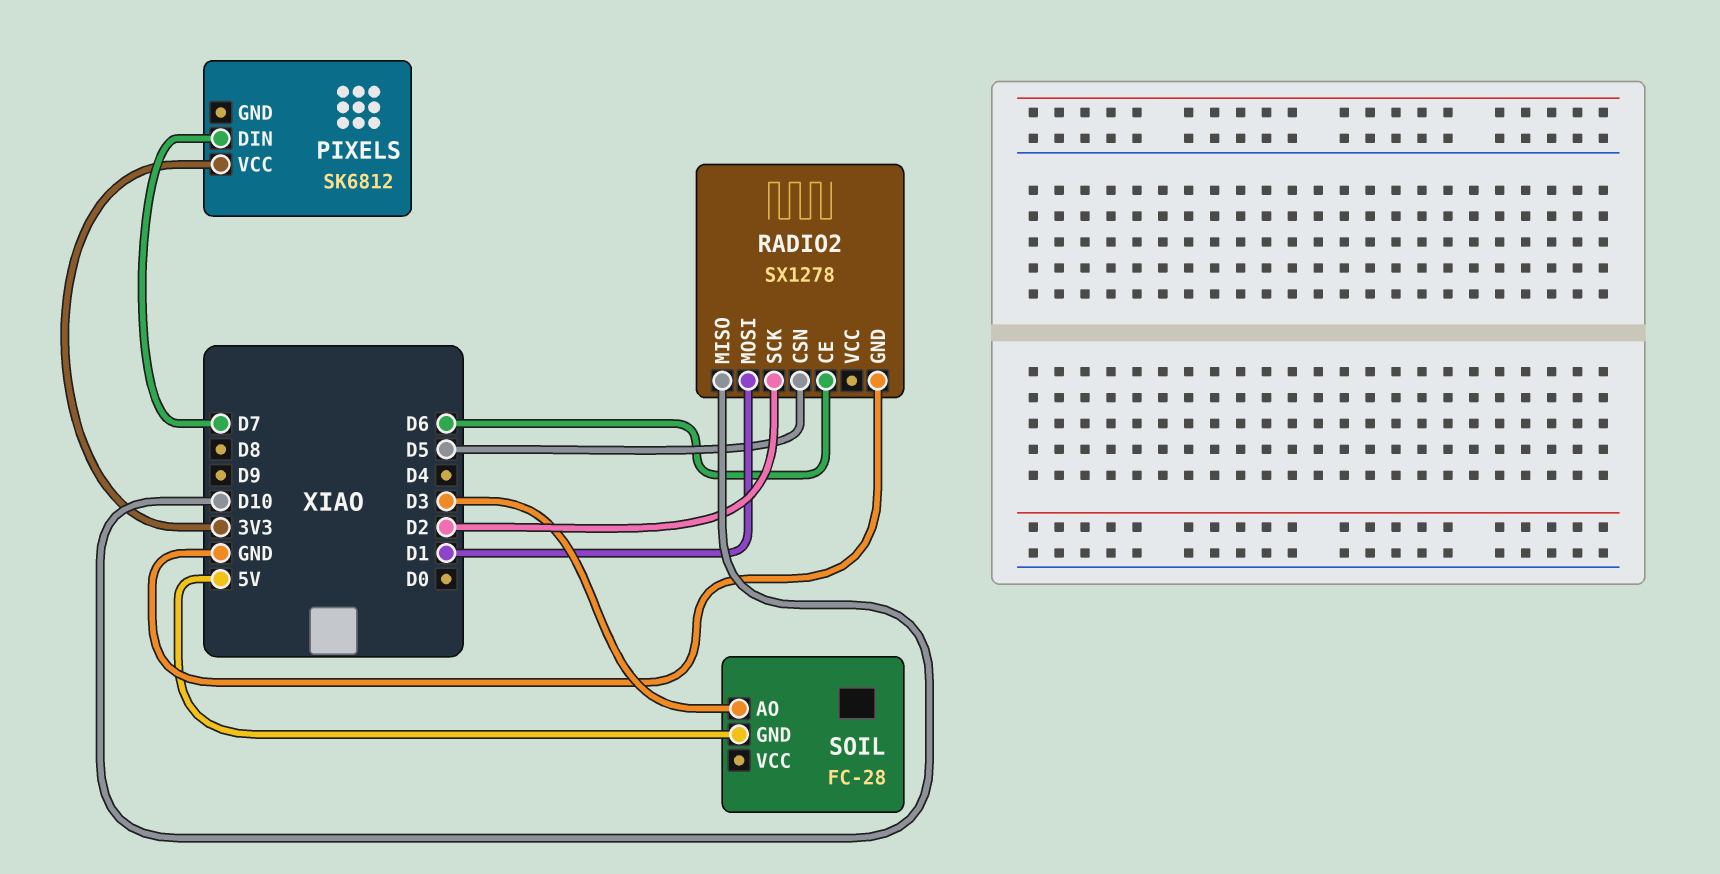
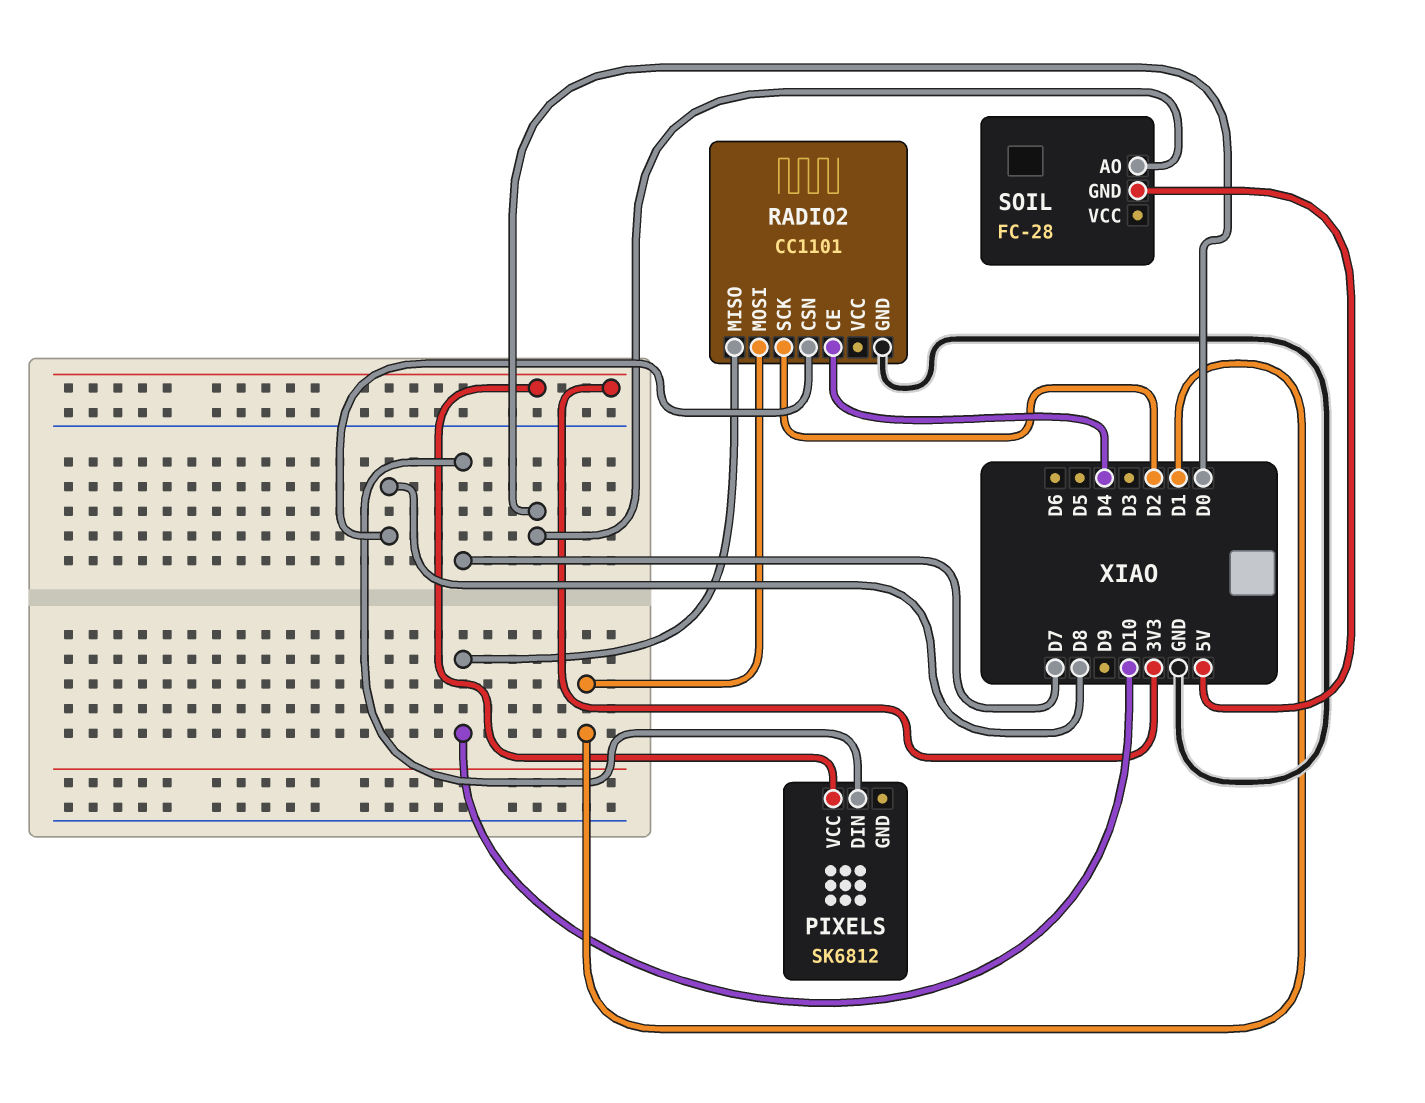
RADIO2: SX1278 -> CC1101
RADIO2 pin CE: D6 -> D4
RADIO2 pin CSN: D5 -> D8
SOIL pin AO: D3 -> D0

